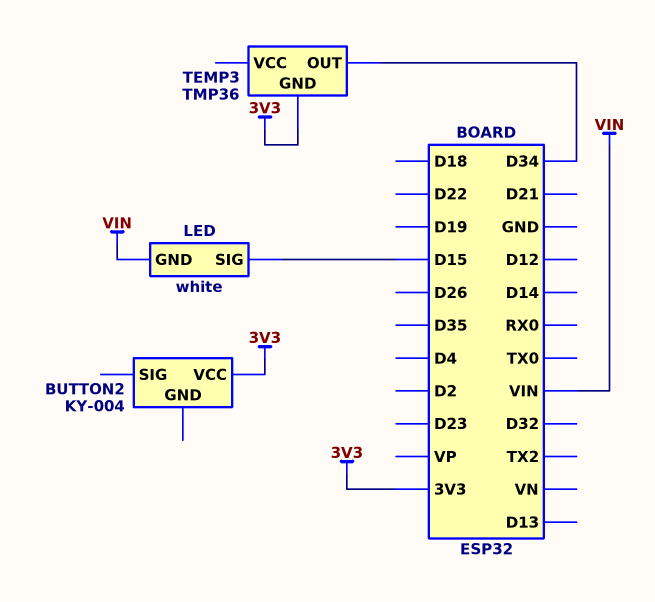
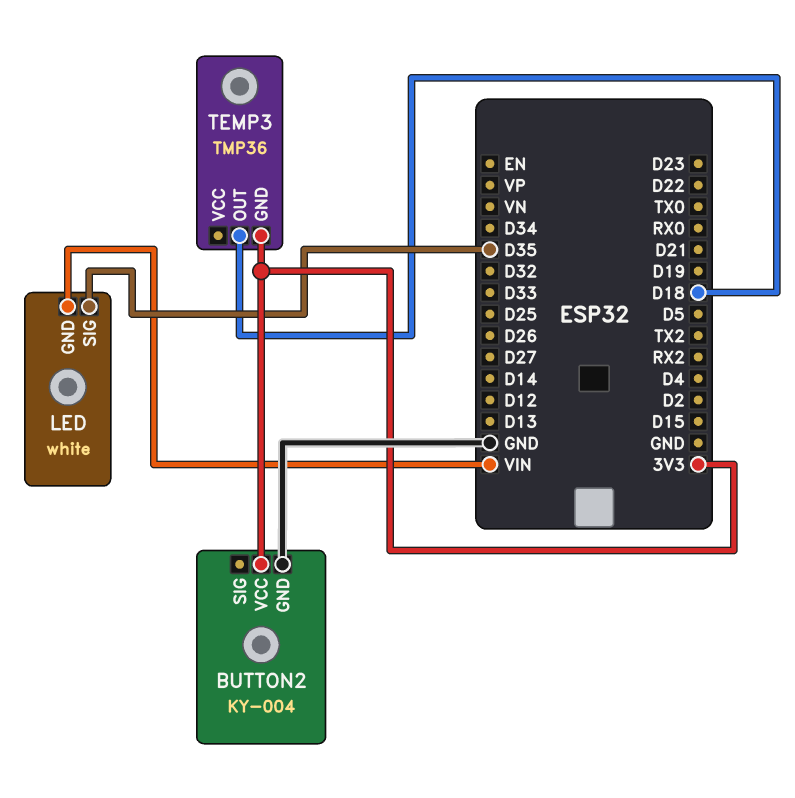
BUTTON2 pin GND: none -> GND
LED pin SIG: D15 -> D35
TEMP3 pin OUT: D34 -> D18

